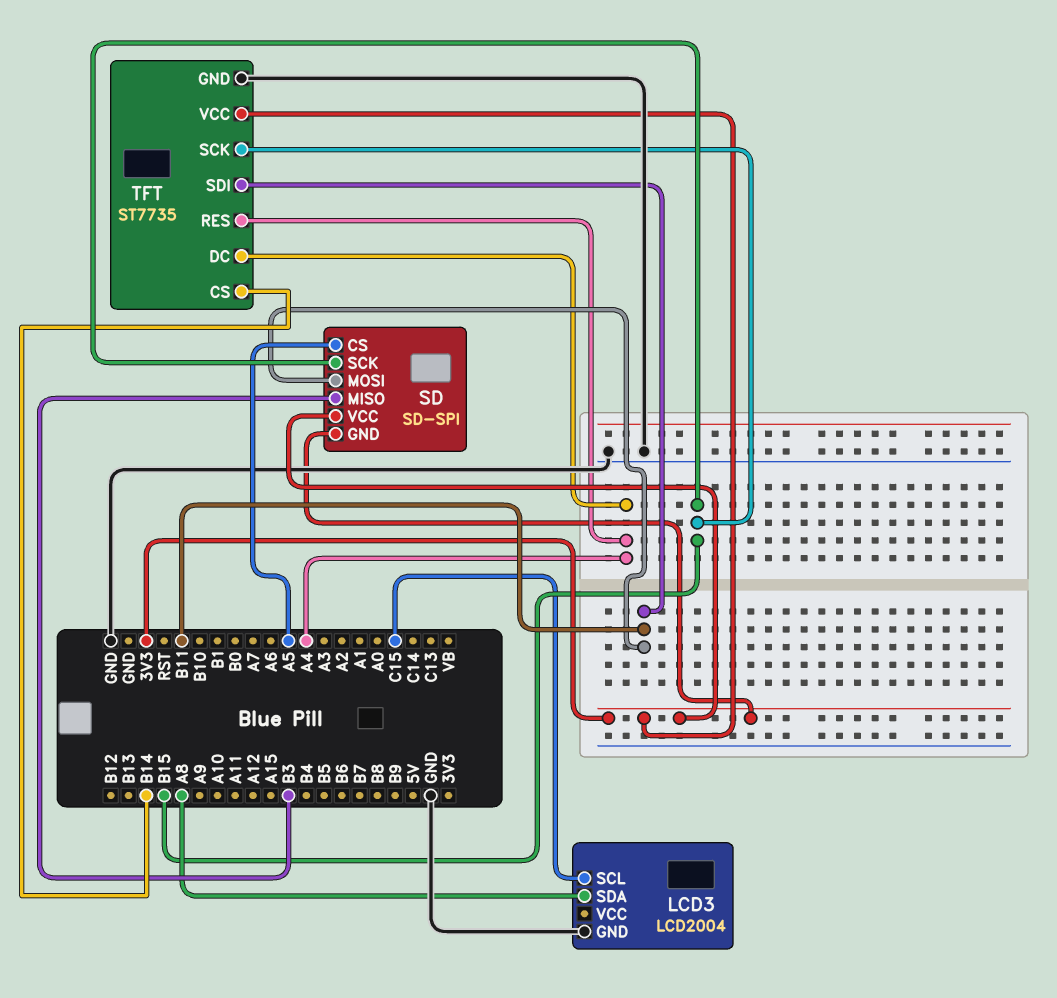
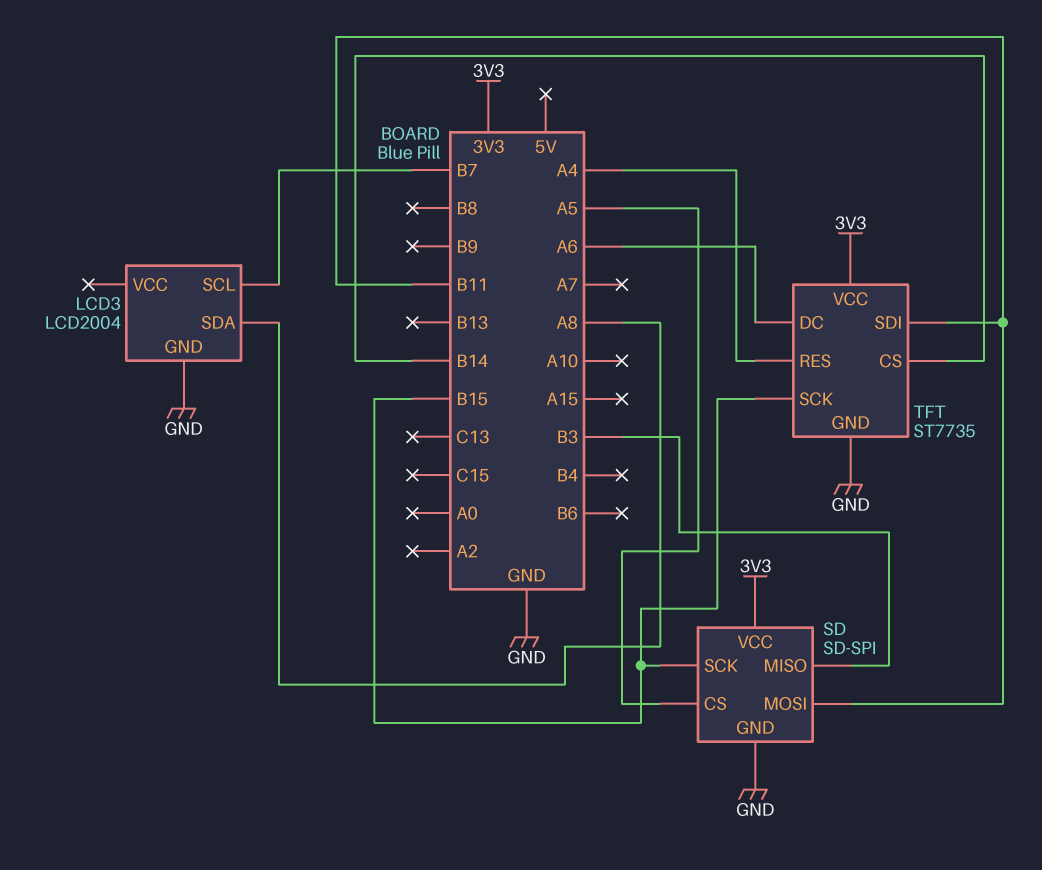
LCD3 pin SCL: C15 -> B7
SD pin GND: 3V3 -> GND
TFT pin DC: A4 -> A6

